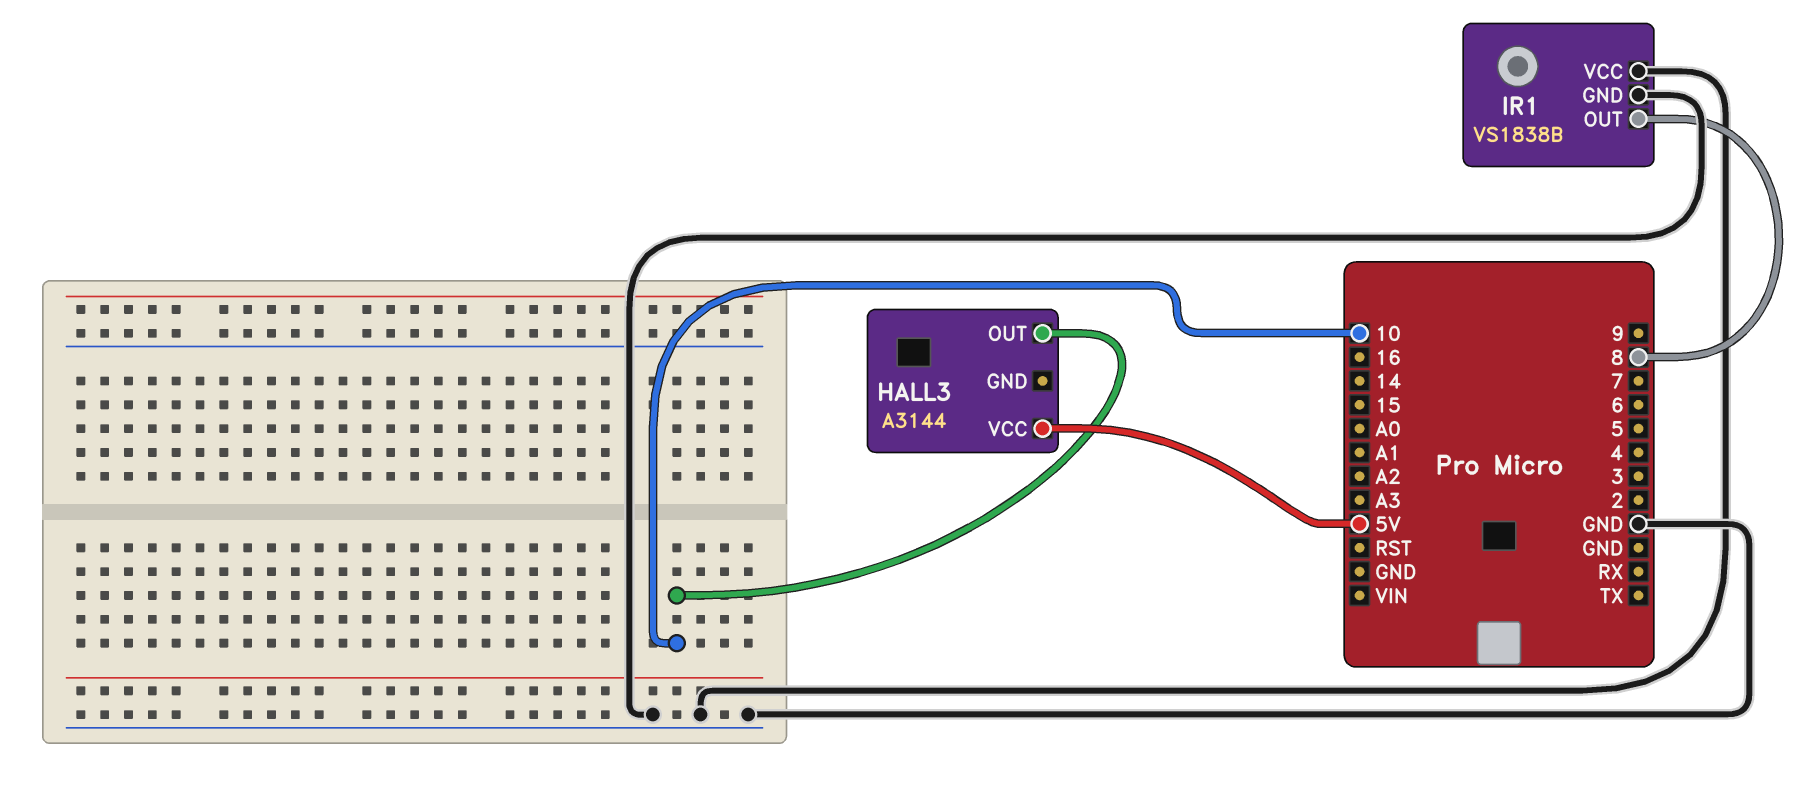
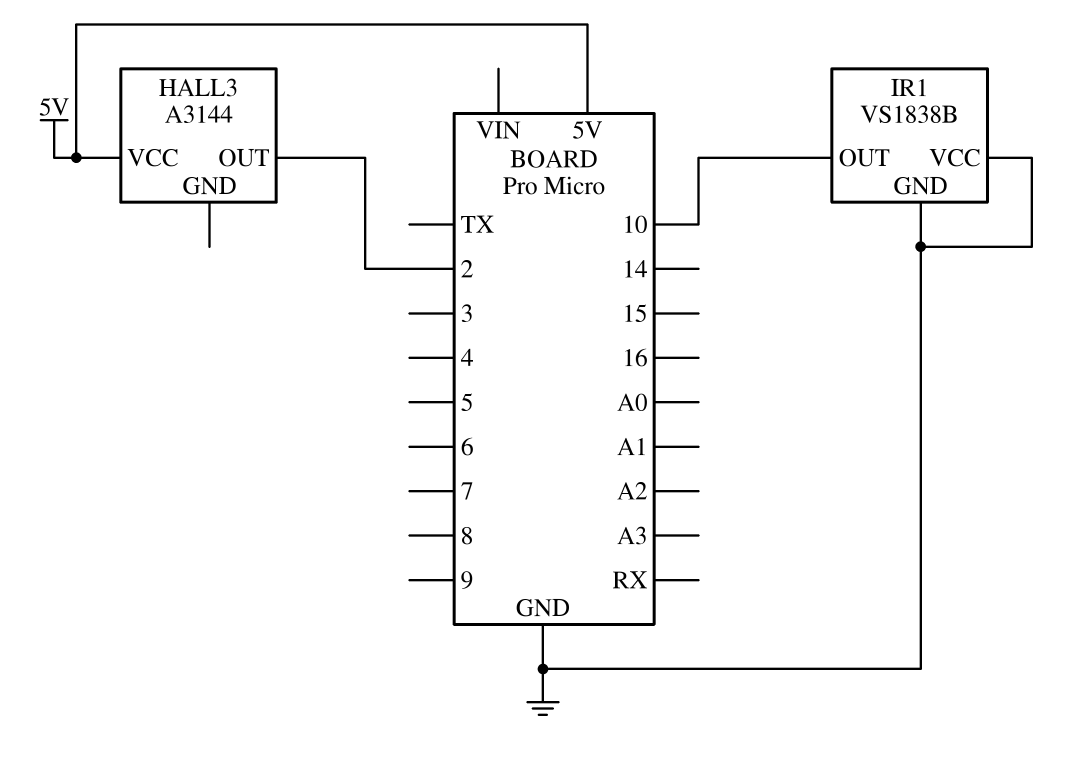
HALL3 pin OUT: 10 -> 2
IR1 pin OUT: 8 -> 10

